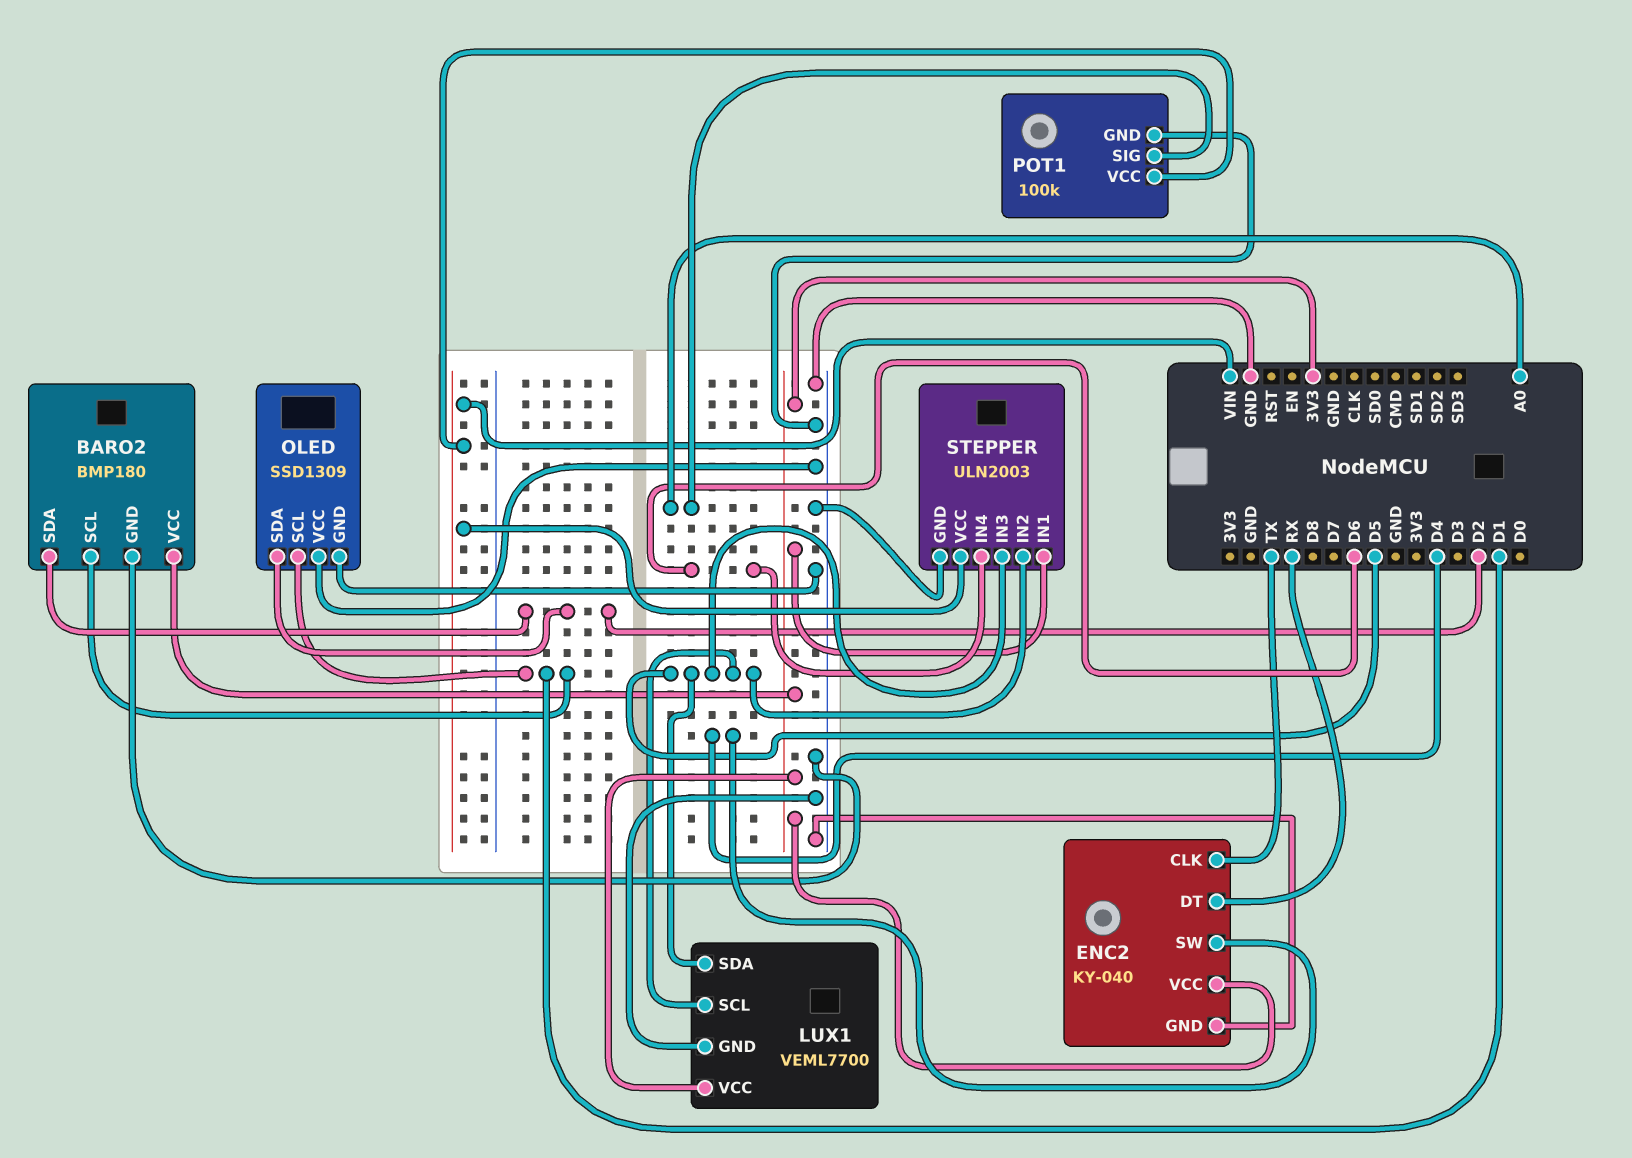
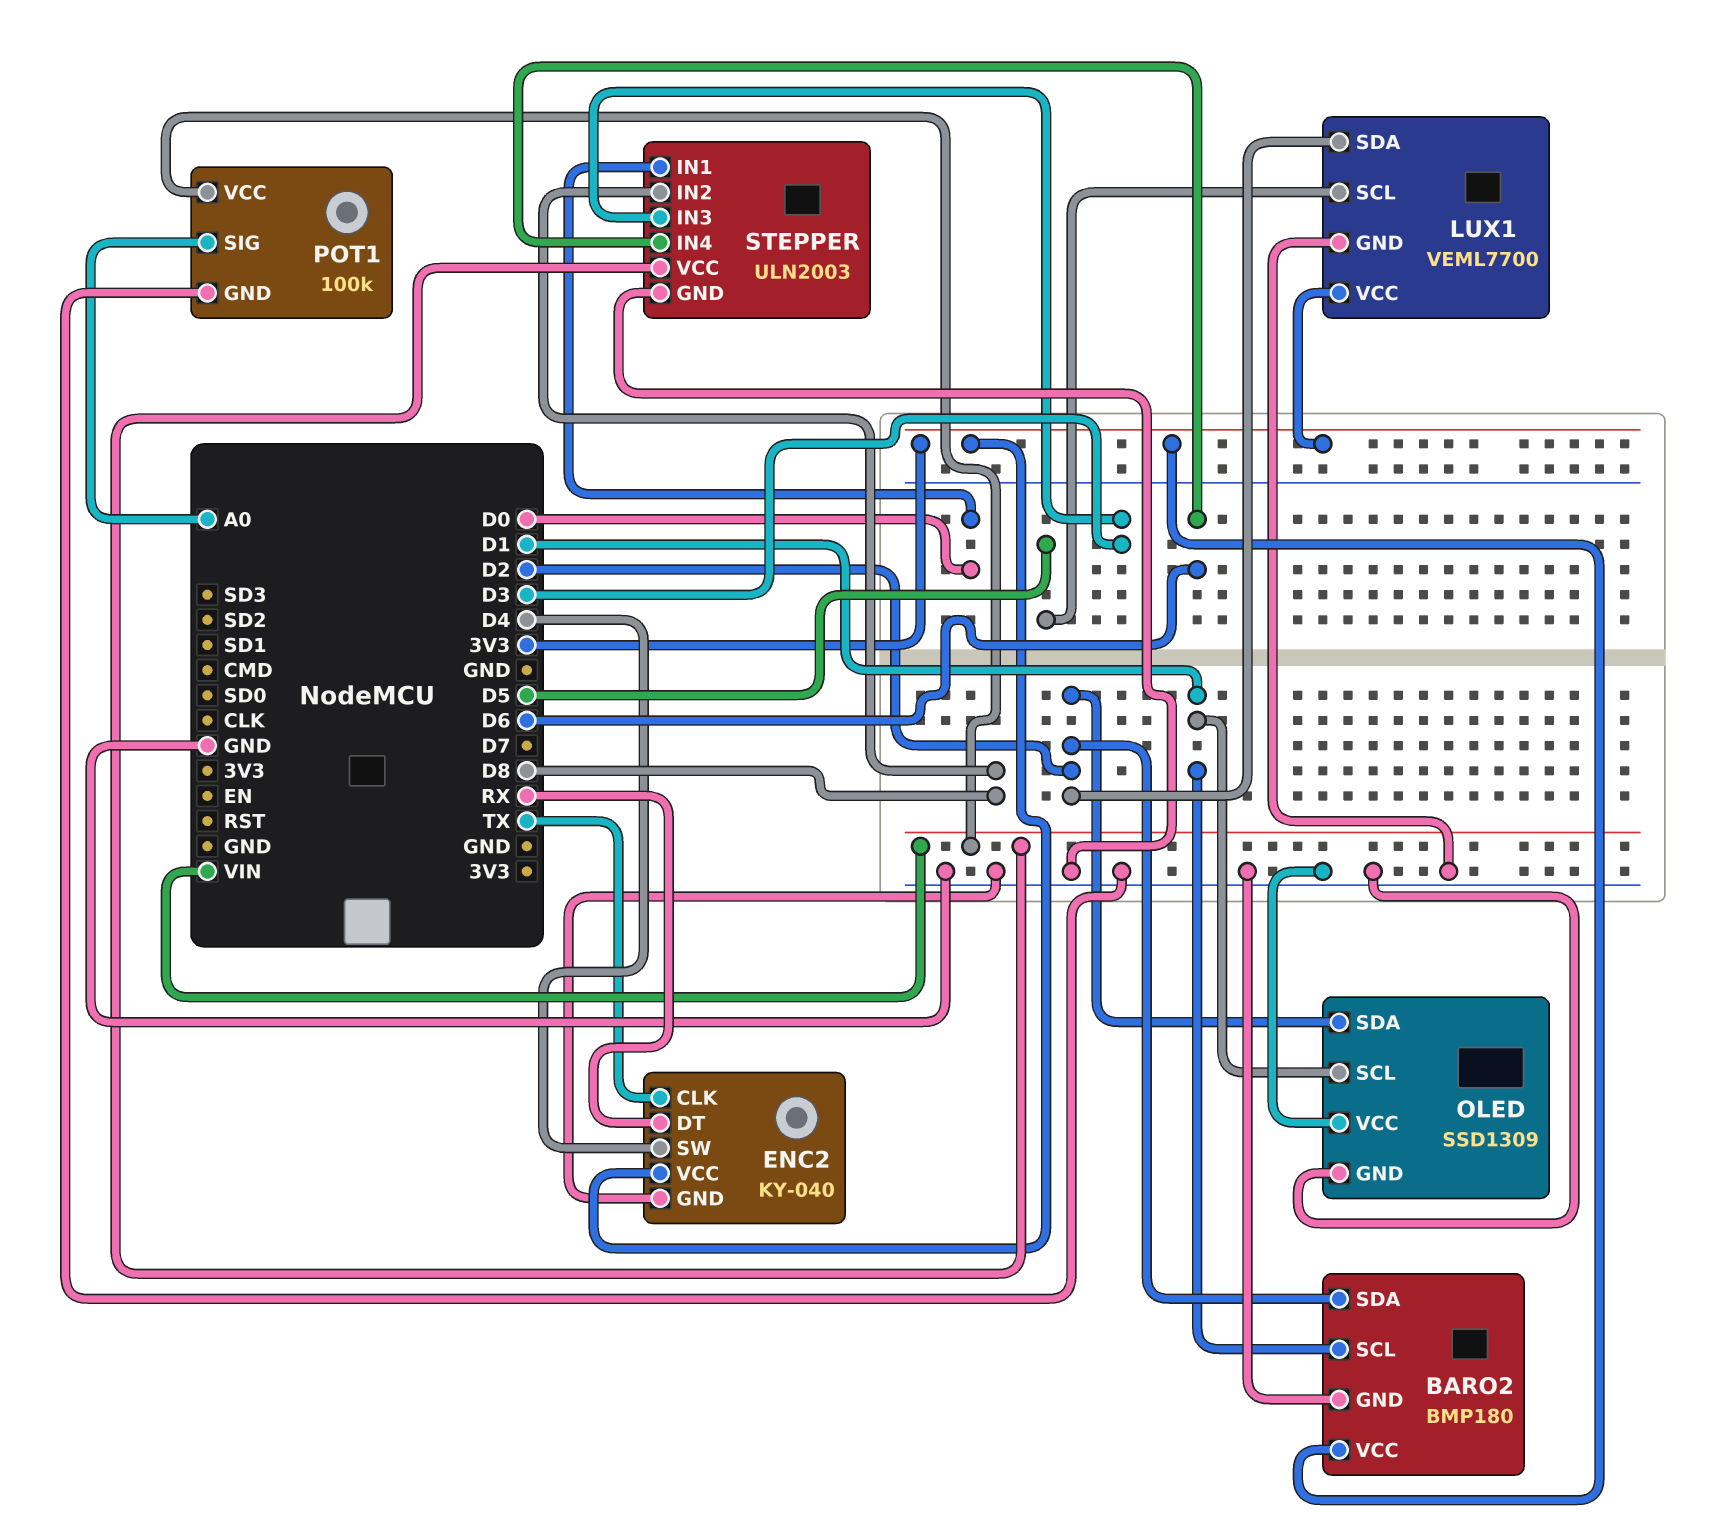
LUX1 pin SDA: D5 -> D2
STEPPER pin IN1: 3V3 -> D0
STEPPER pin IN2: D5 -> D8
STEPPER pin IN3: D5 -> D3

